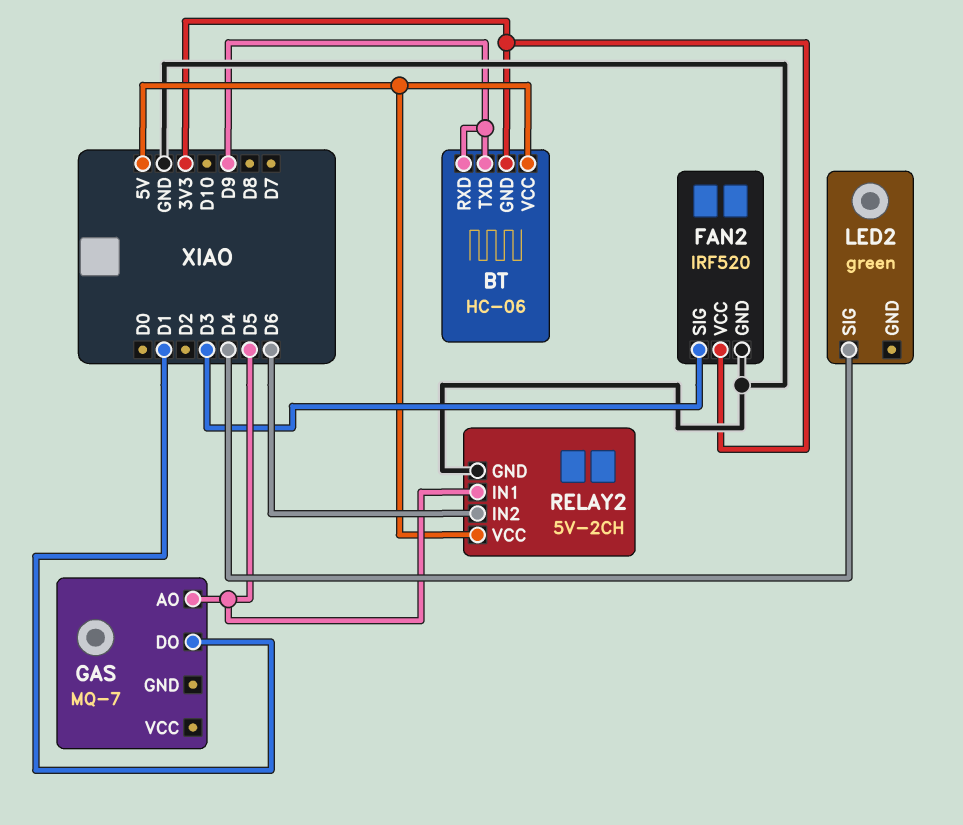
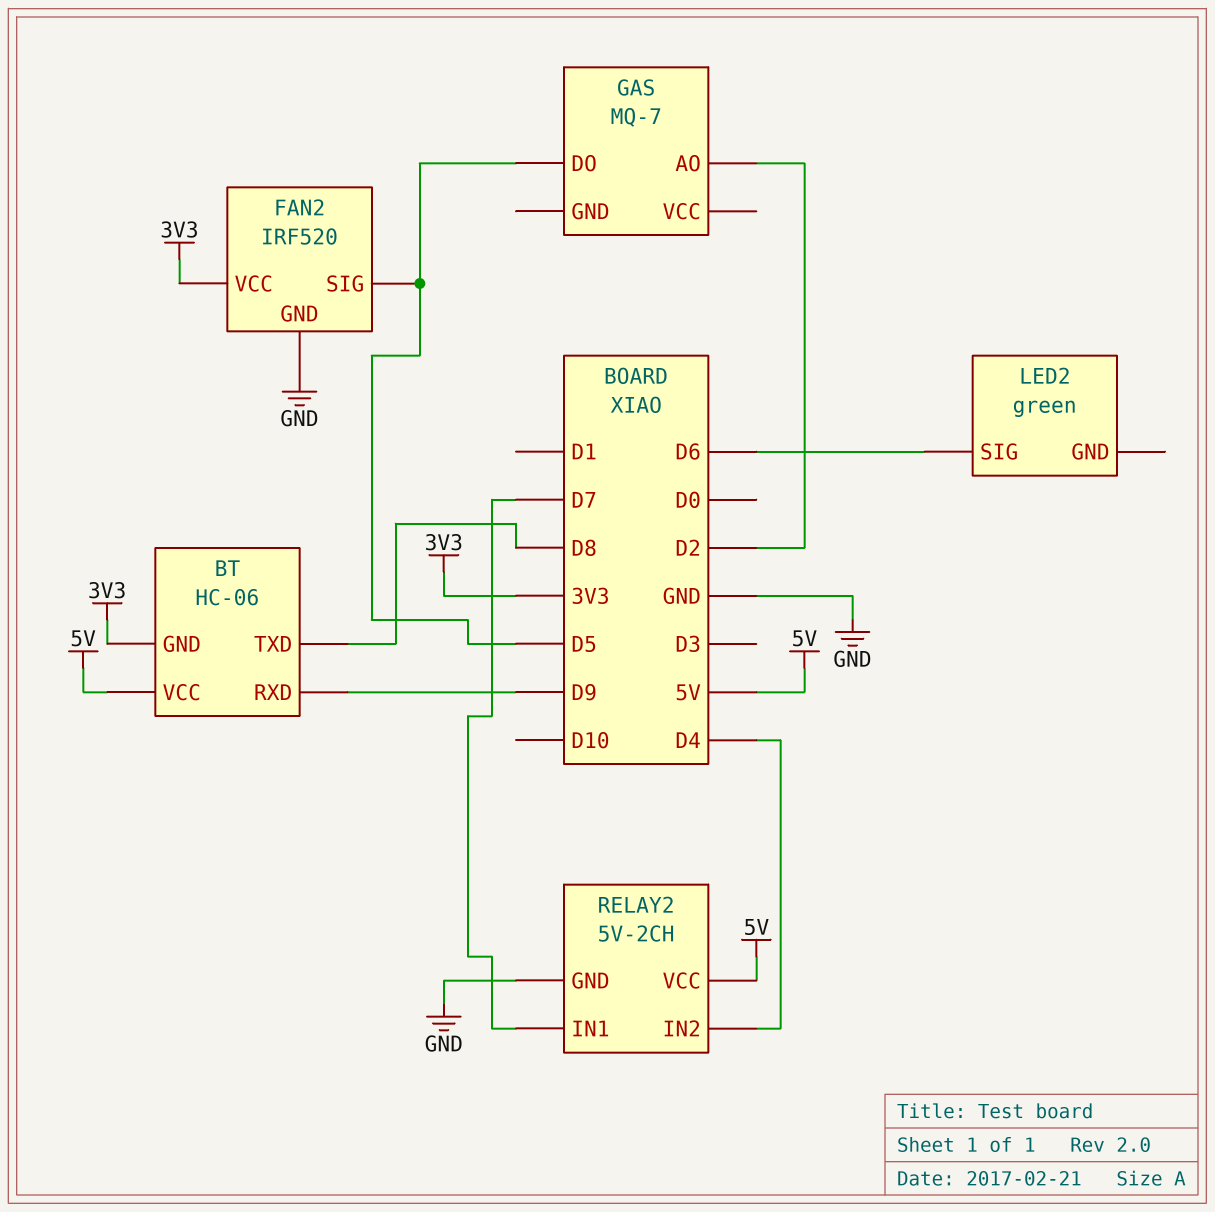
BT pin TXD: D9 -> D8
FAN2 pin SIG: D3 -> D5
GAS pin AO: D5 -> D2
GAS pin DO: D1 -> D5
LED2 pin SIG: D4 -> D6
RELAY2 pin IN1: D5 -> D7
RELAY2 pin IN2: D6 -> D4

